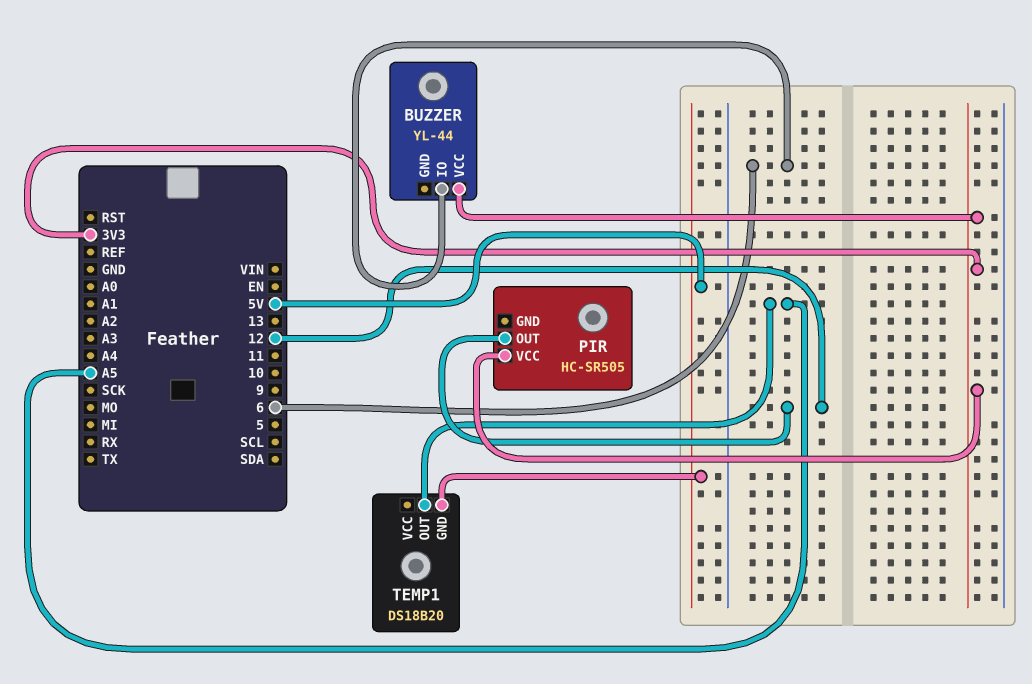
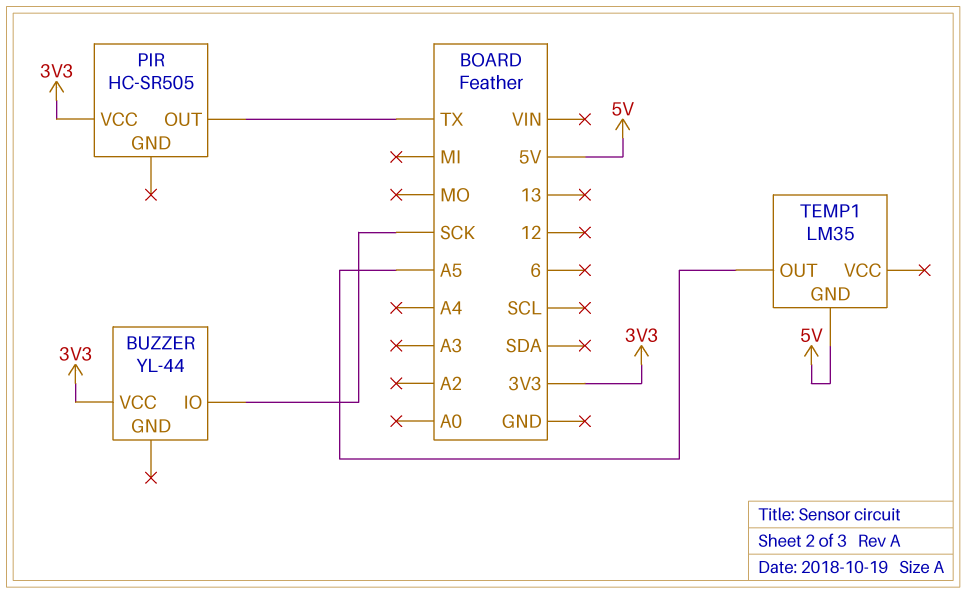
BUZZER pin IO: 6 -> SCK
PIR pin OUT: 12 -> TX
TEMP1: DS18B20 -> LM35

